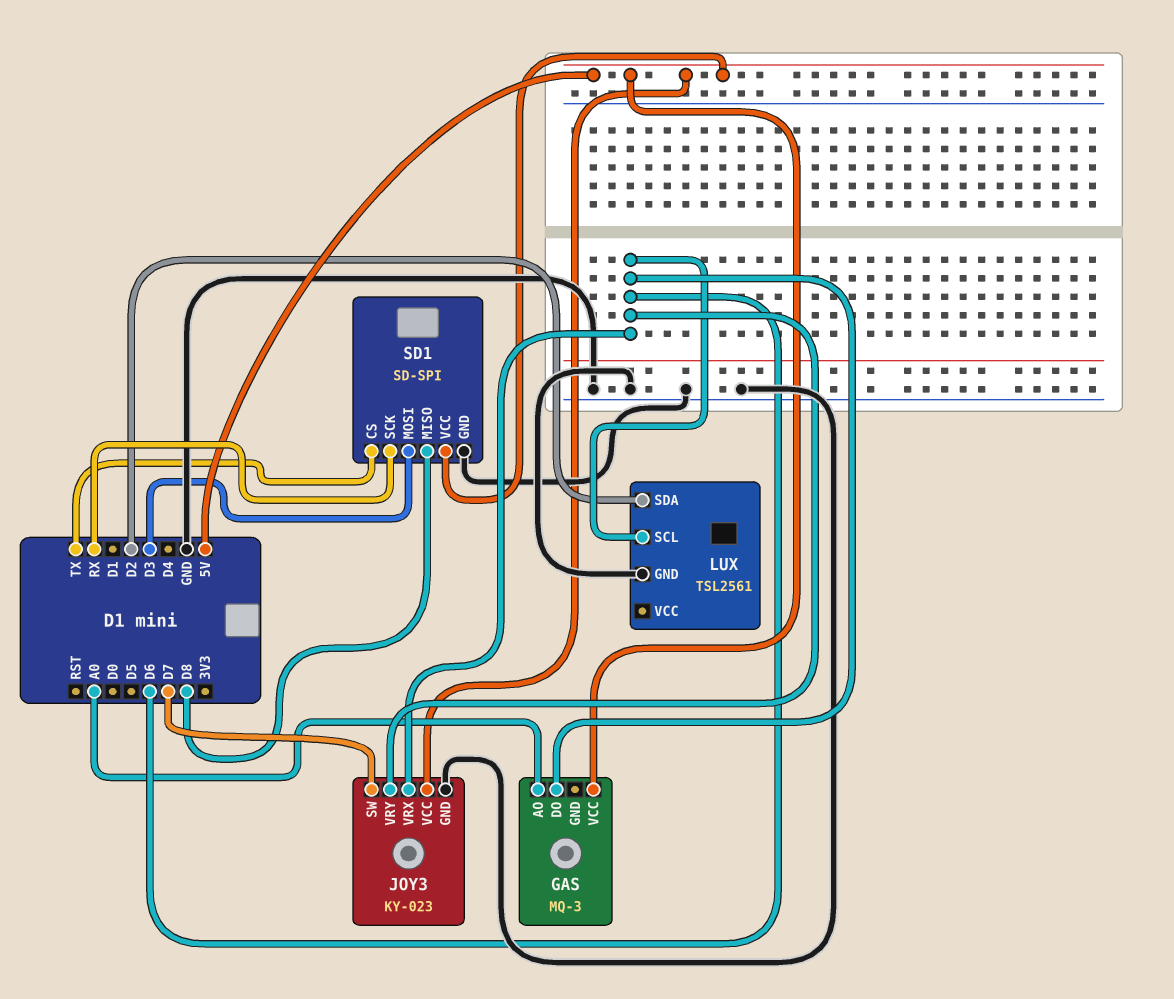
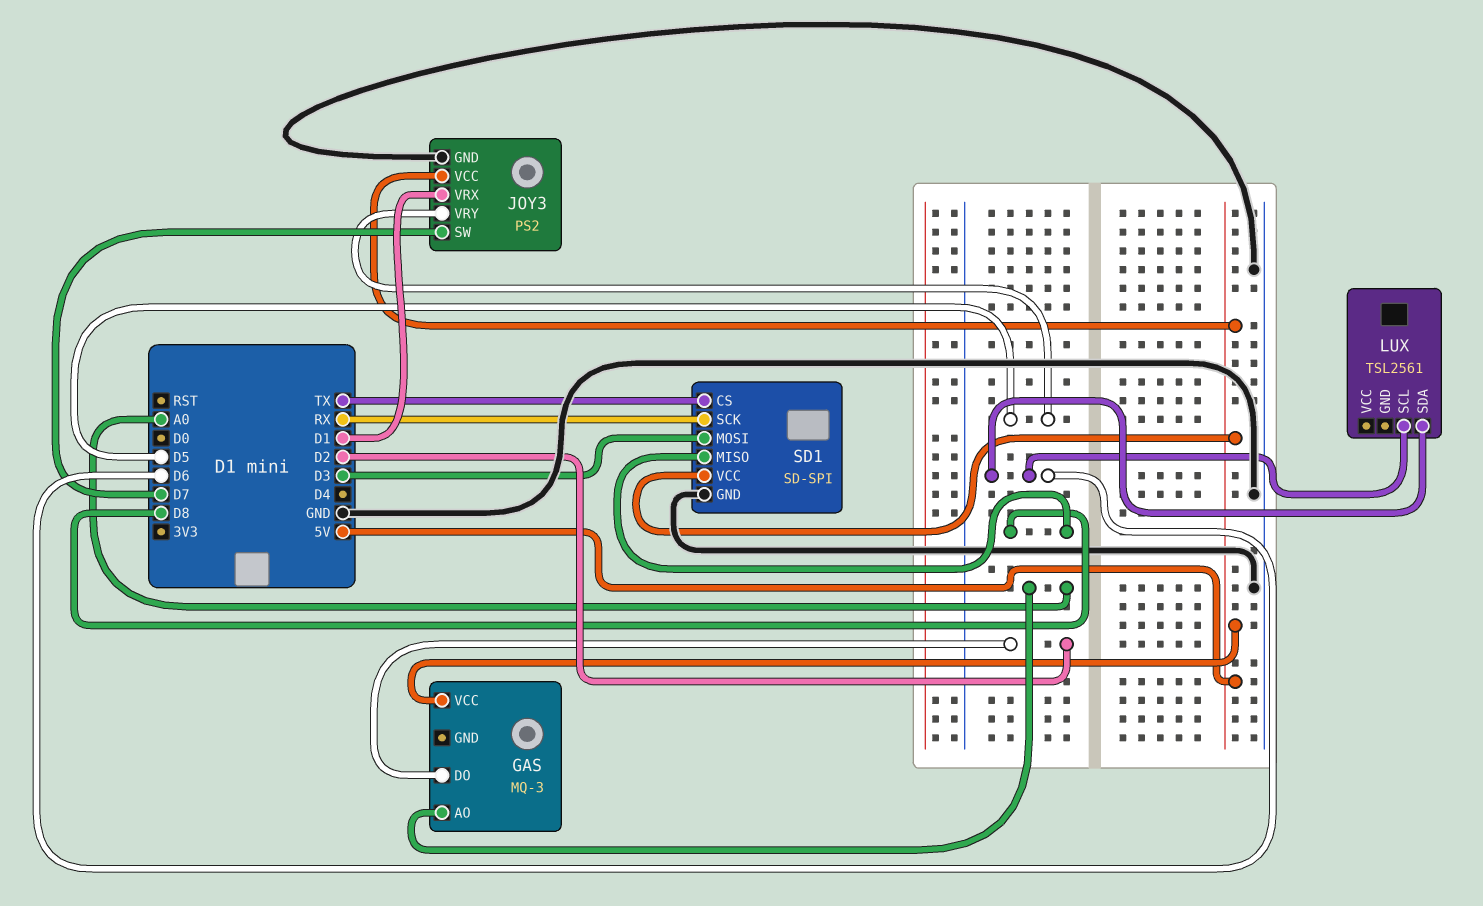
GAS pin DO: D6 -> D2
JOY3: KY-023 -> PS2
JOY3 pin VRX: D6 -> D1
JOY3 pin VRY: D6 -> D5
LUX pin GND: GND -> none
LUX pin SDA: D2 -> D6

